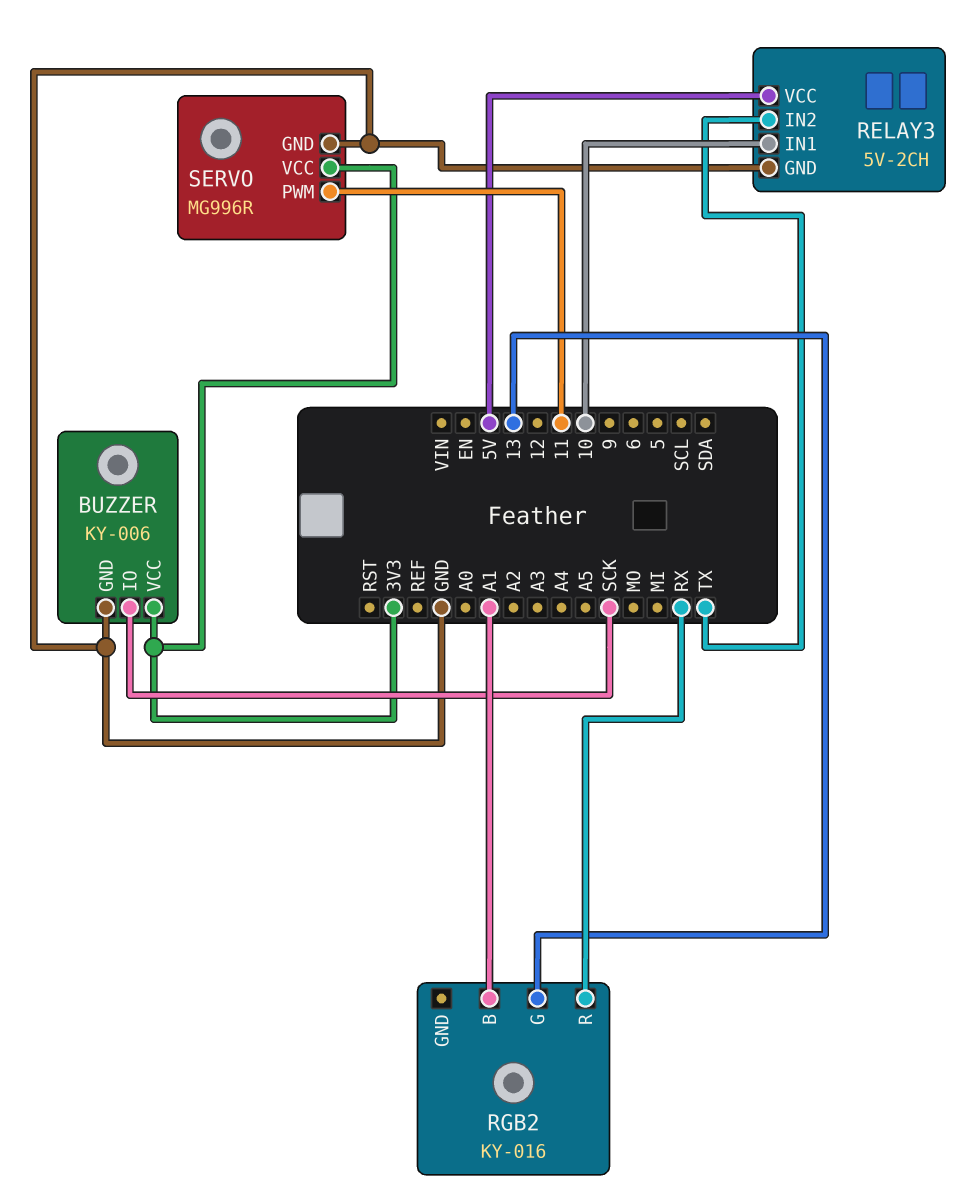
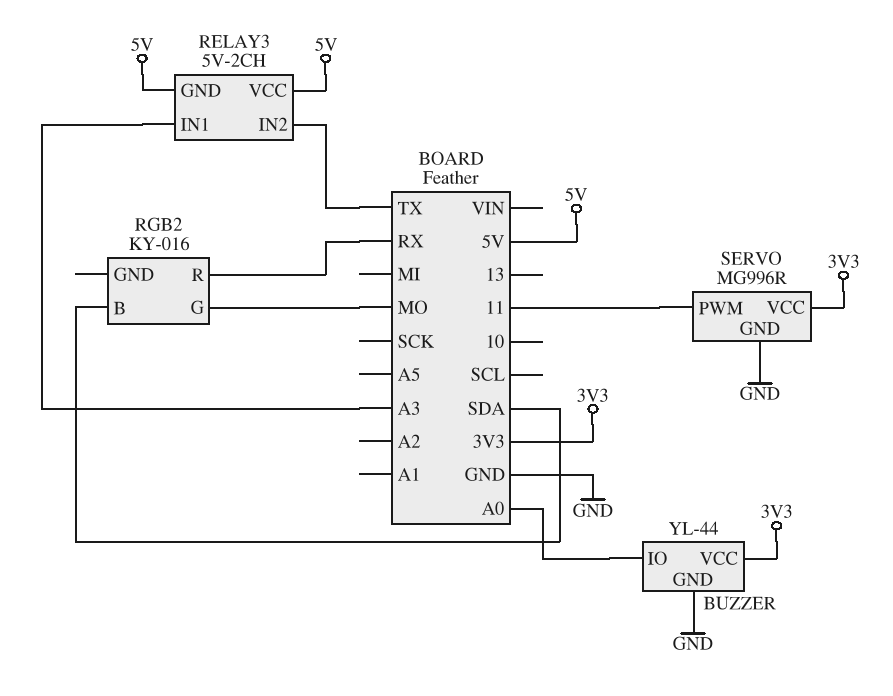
BUZZER: KY-006 -> YL-44
BUZZER pin IO: SCK -> A0
RELAY3 pin GND: GND -> 5V
RELAY3 pin IN1: 10 -> A3
RGB2 pin B: A1 -> SDA
RGB2 pin G: 13 -> MO

